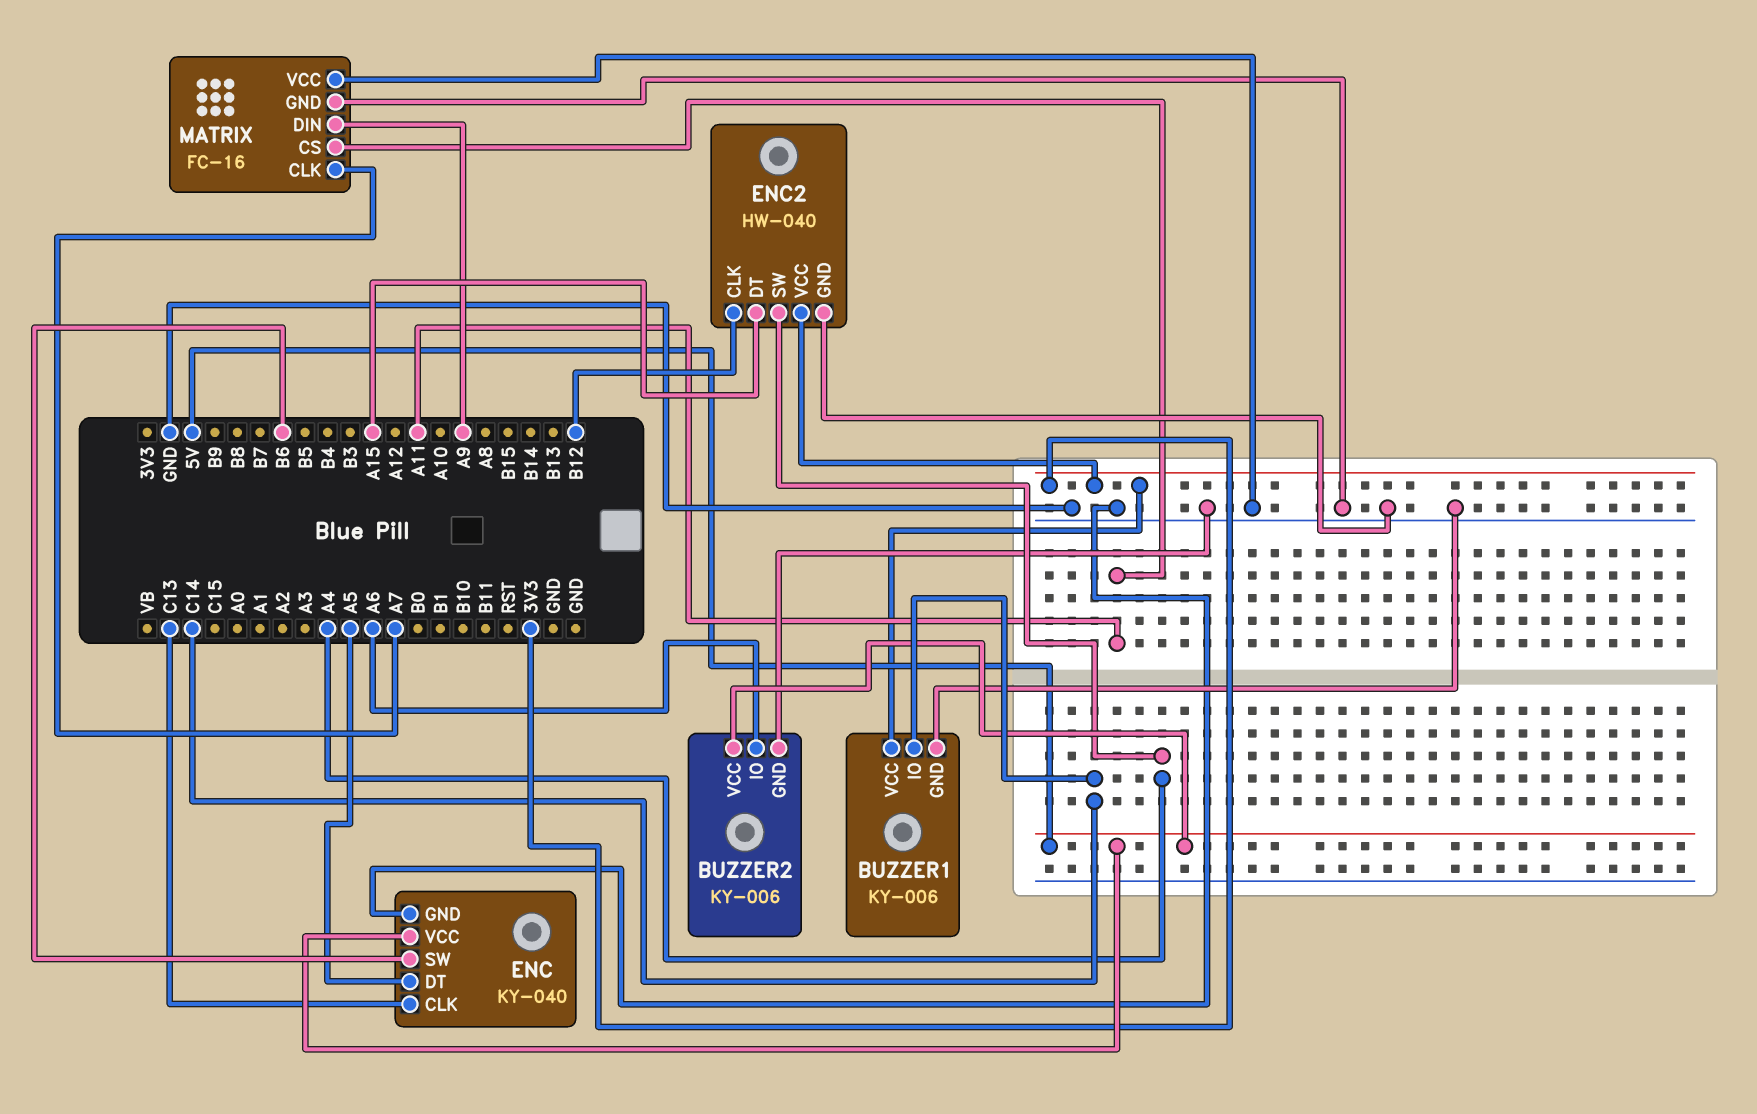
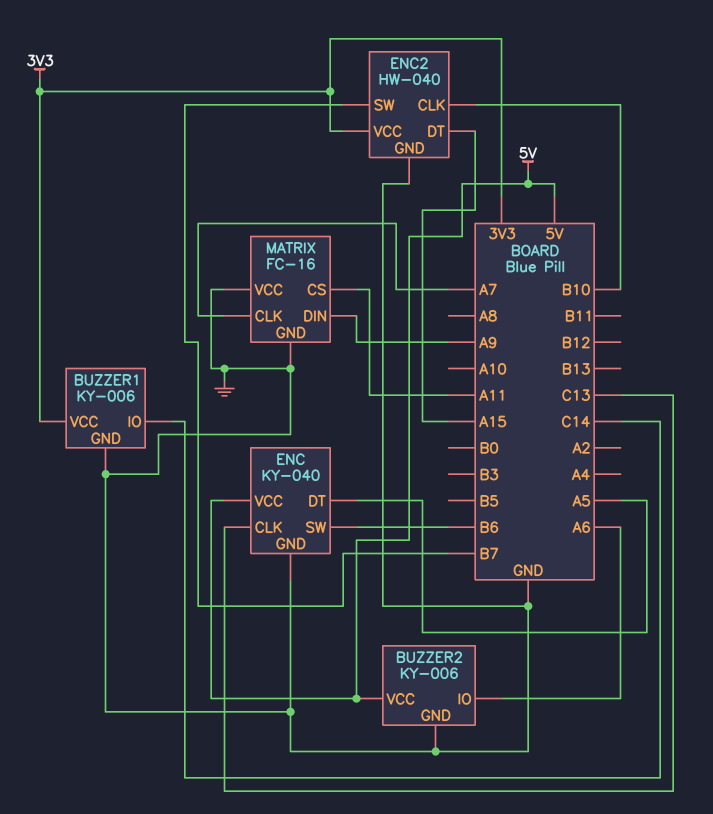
ENC2 pin CLK: B12 -> B10
ENC2 pin SW: A4 -> B7

